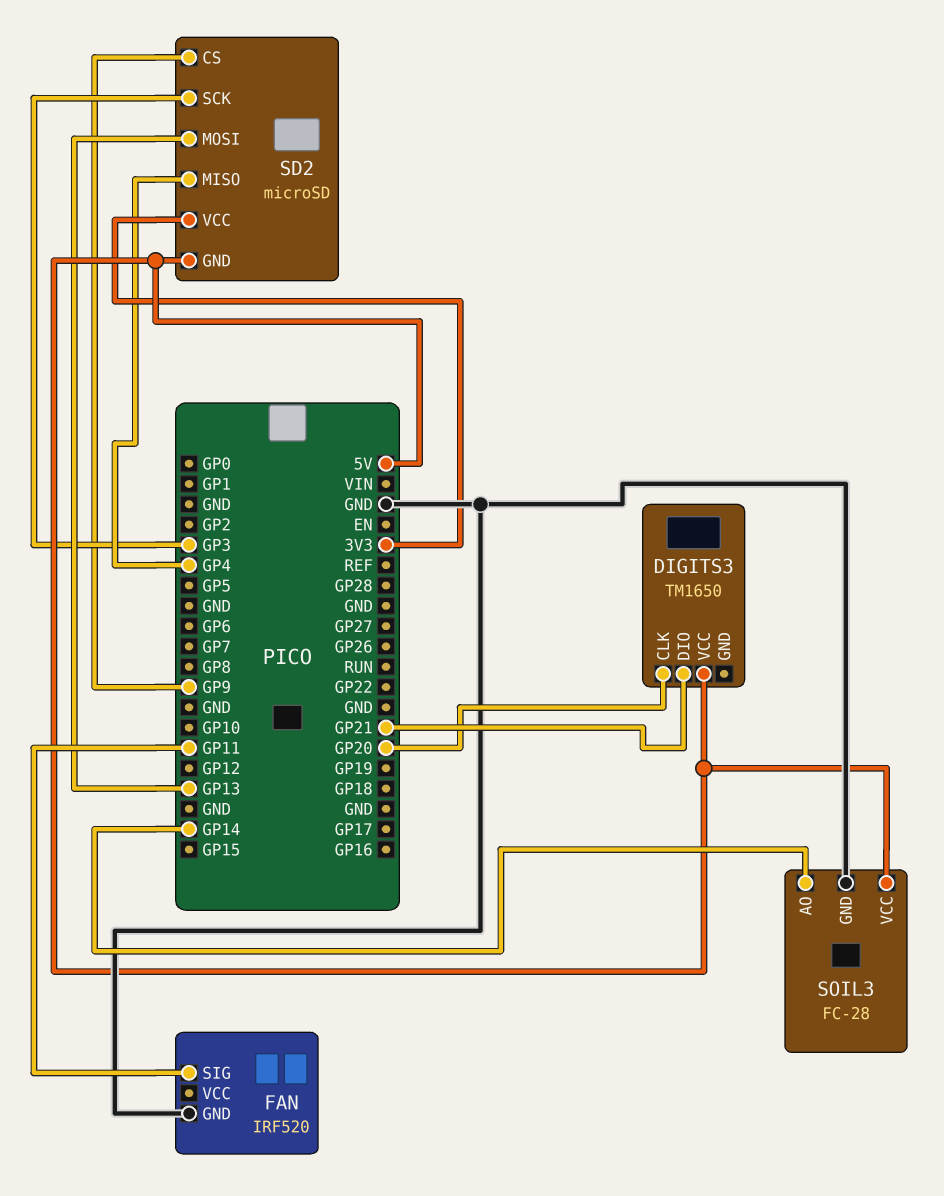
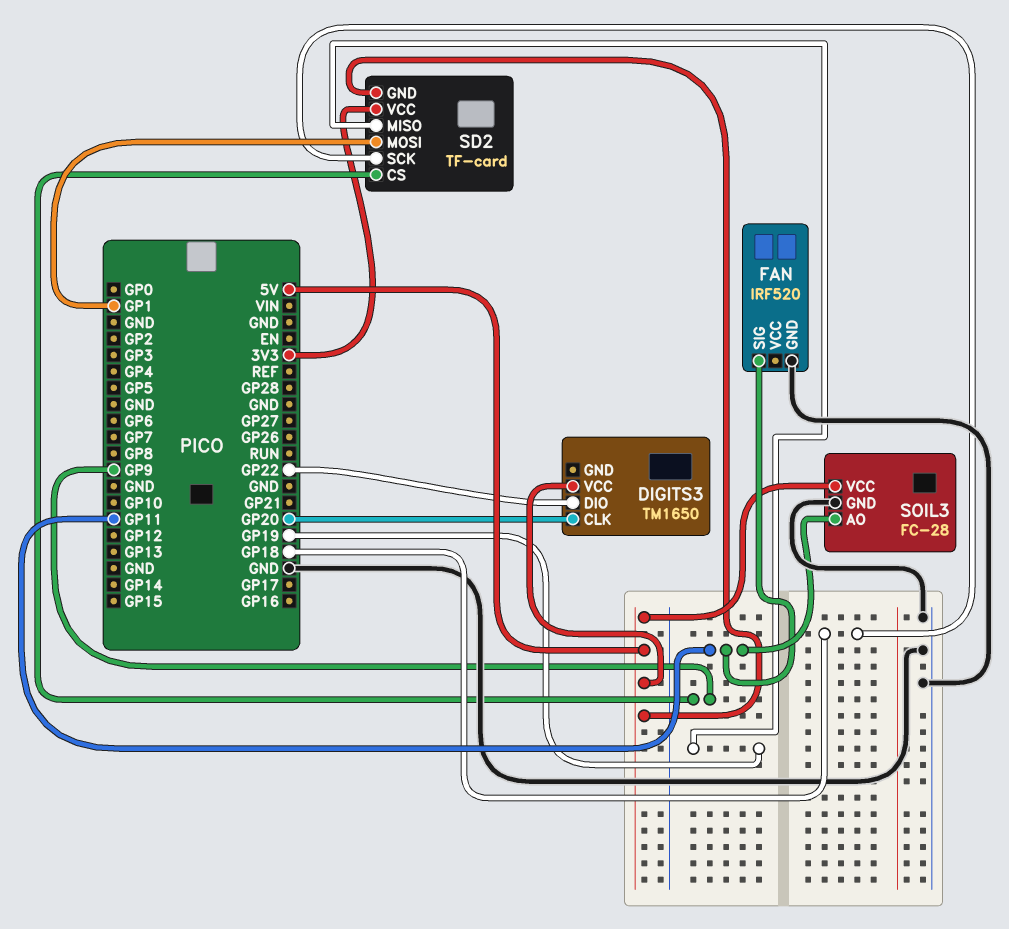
DIGITS3 pin DIO: GP21 -> GP22
SD2: microSD -> TF-card
SD2 pin MISO: GP4 -> GP19
SD2 pin MOSI: GP13 -> GP1
SD2 pin SCK: GP3 -> GP18
SOIL3 pin AO: GP14 -> GP11

